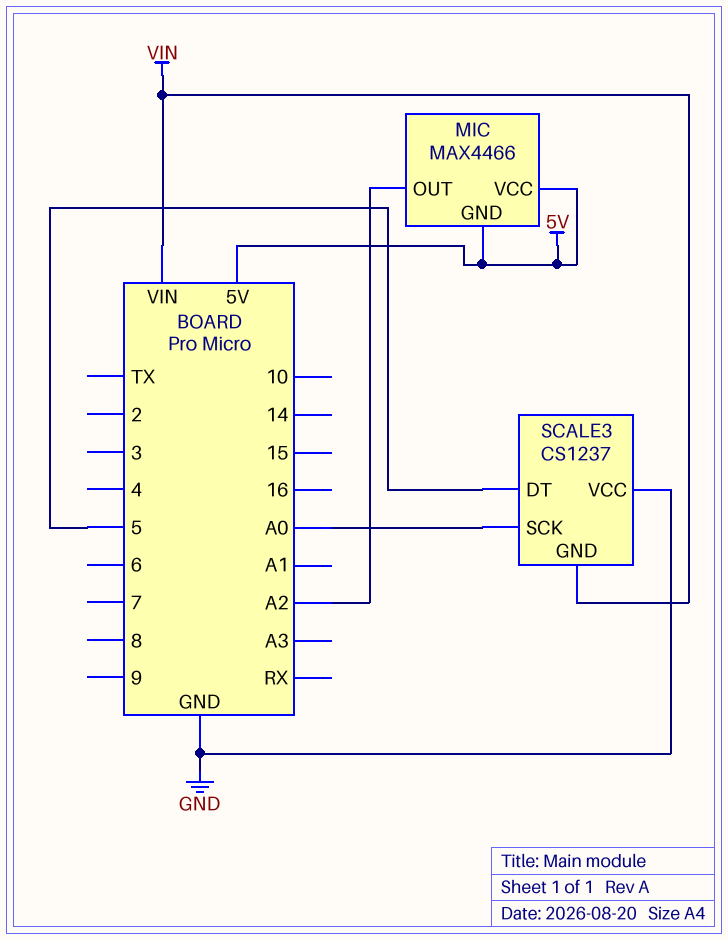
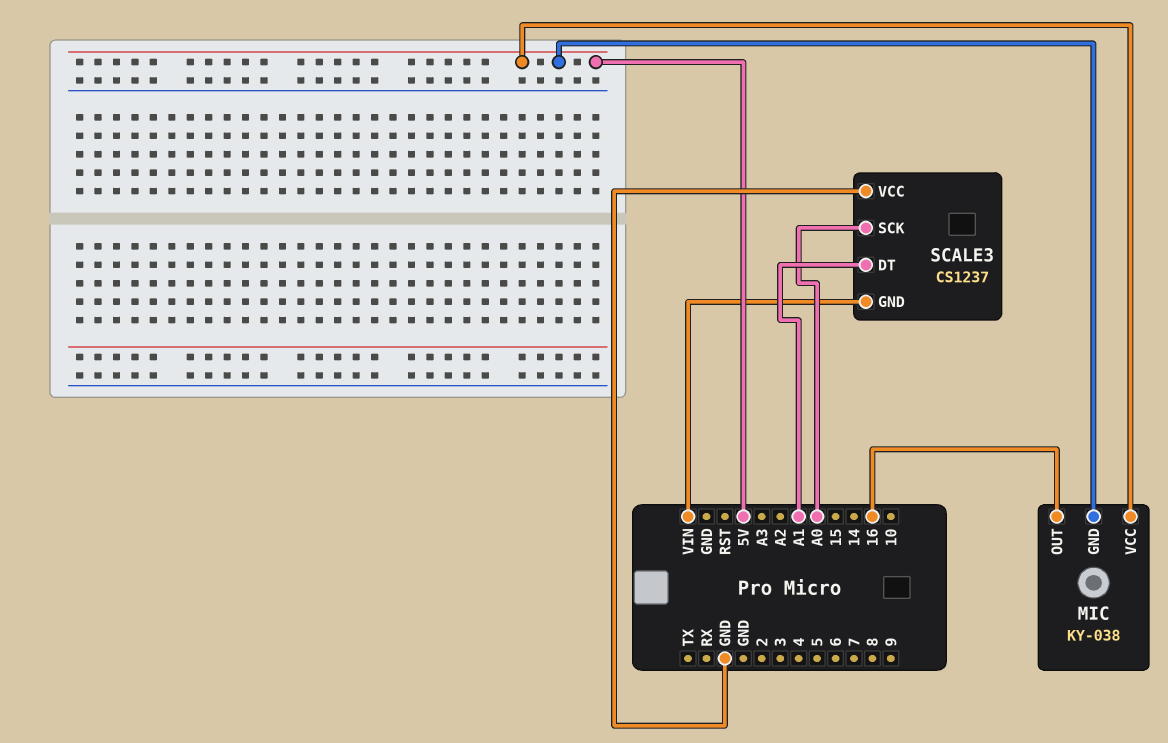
MIC: MAX4466 -> KY-038
MIC pin OUT: A2 -> 16
SCALE3 pin DT: 5 -> A1

